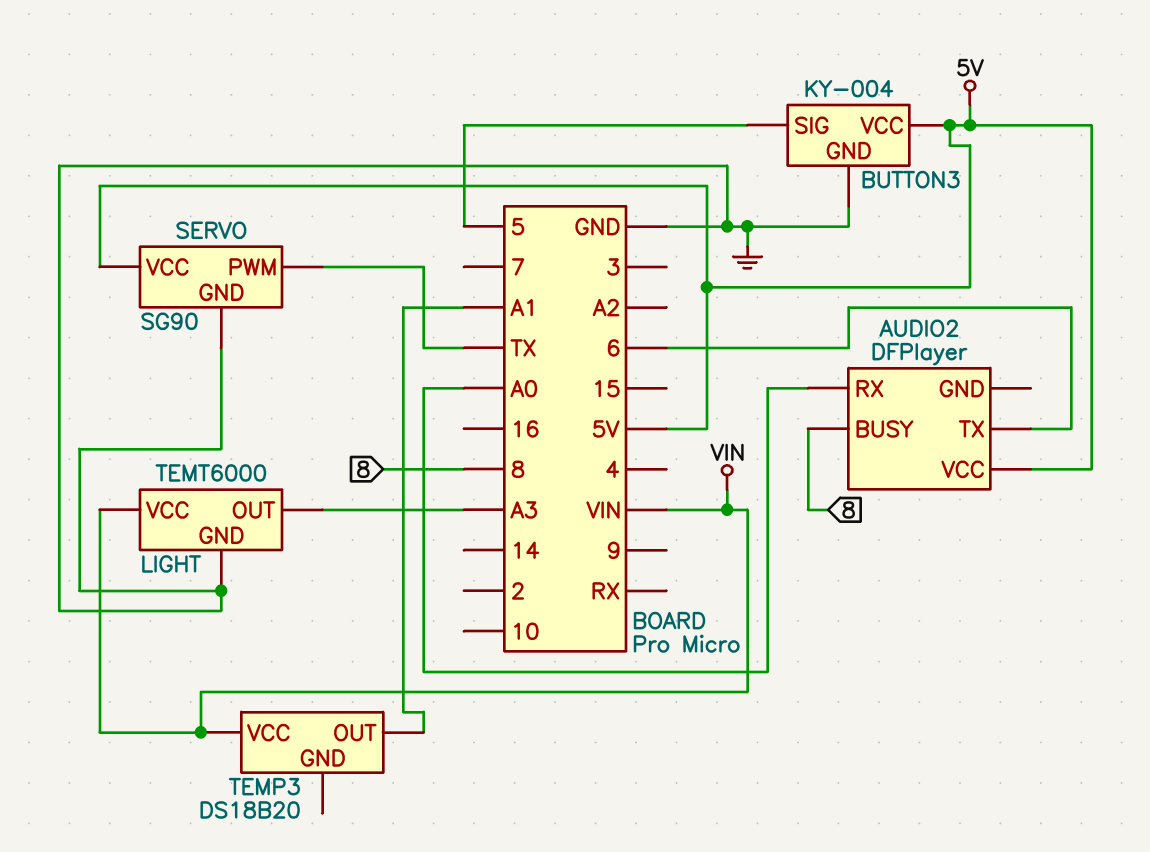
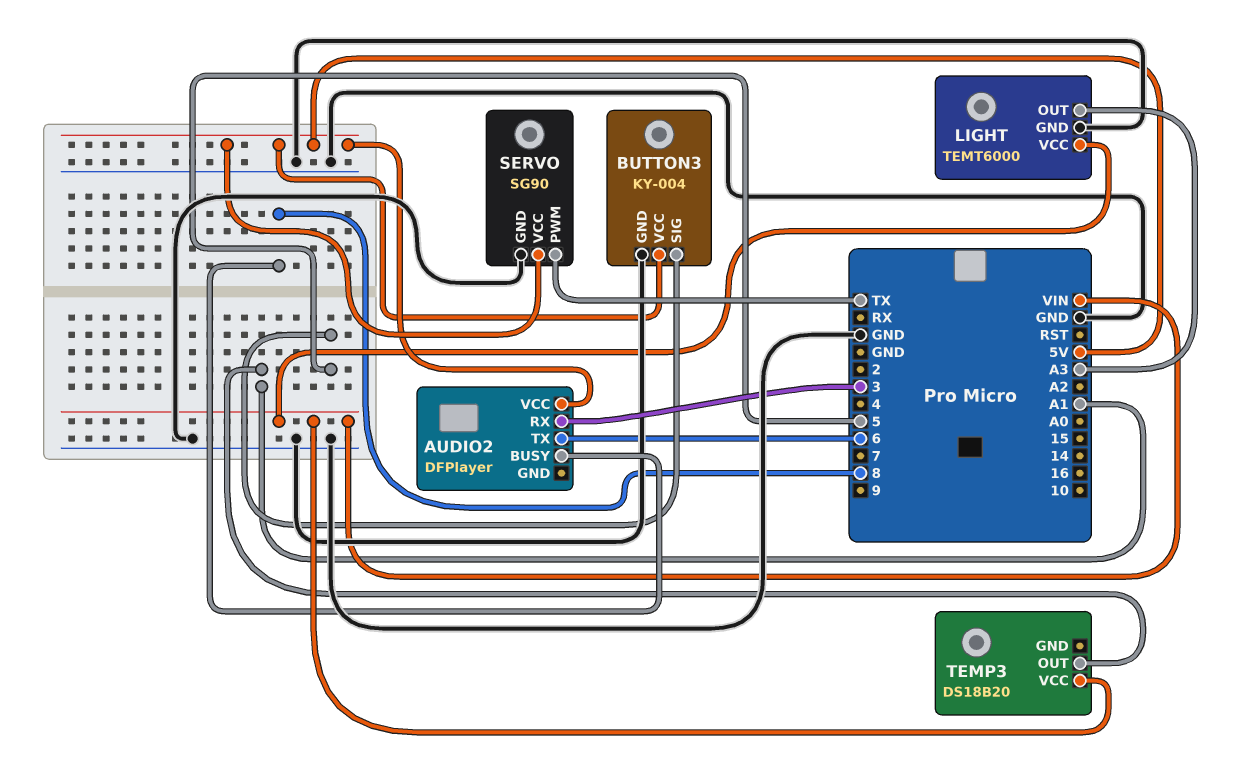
AUDIO2 pin RX: A0 -> 3

